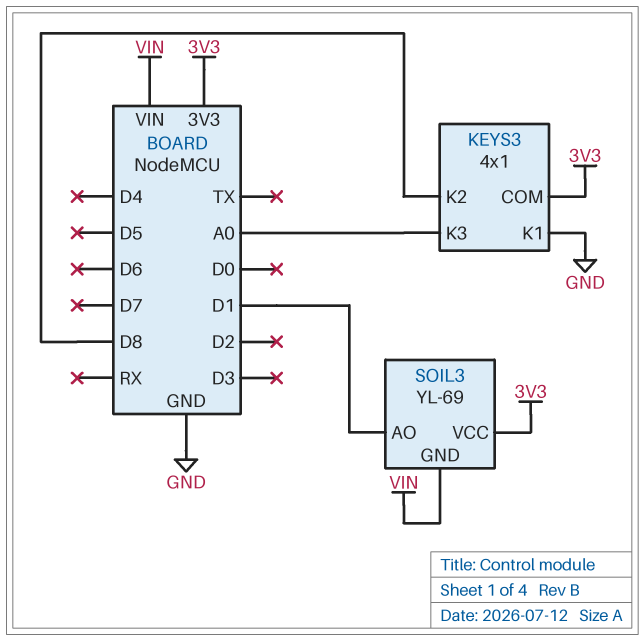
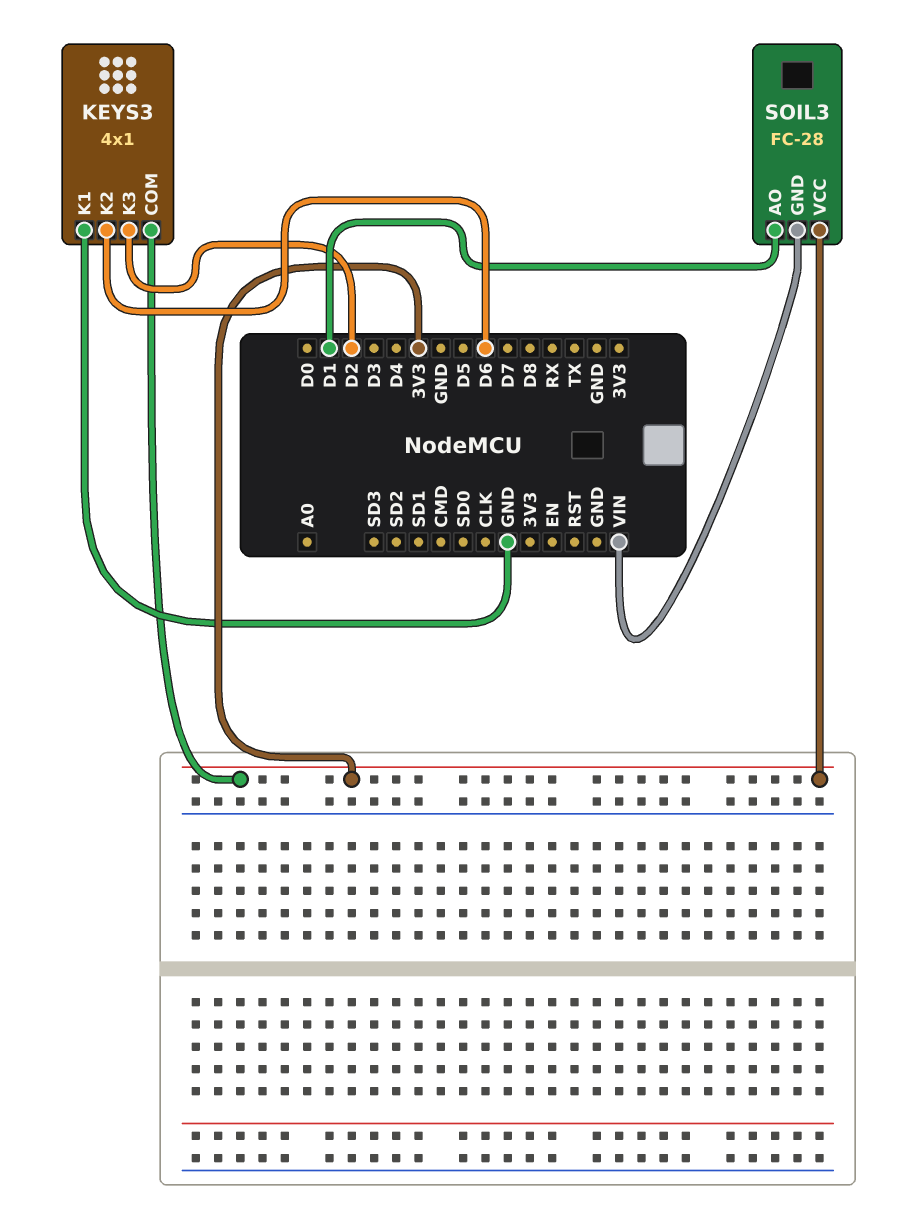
KEYS3 pin K2: D8 -> D6
KEYS3 pin K3: A0 -> D2
SOIL3: YL-69 -> FC-28

